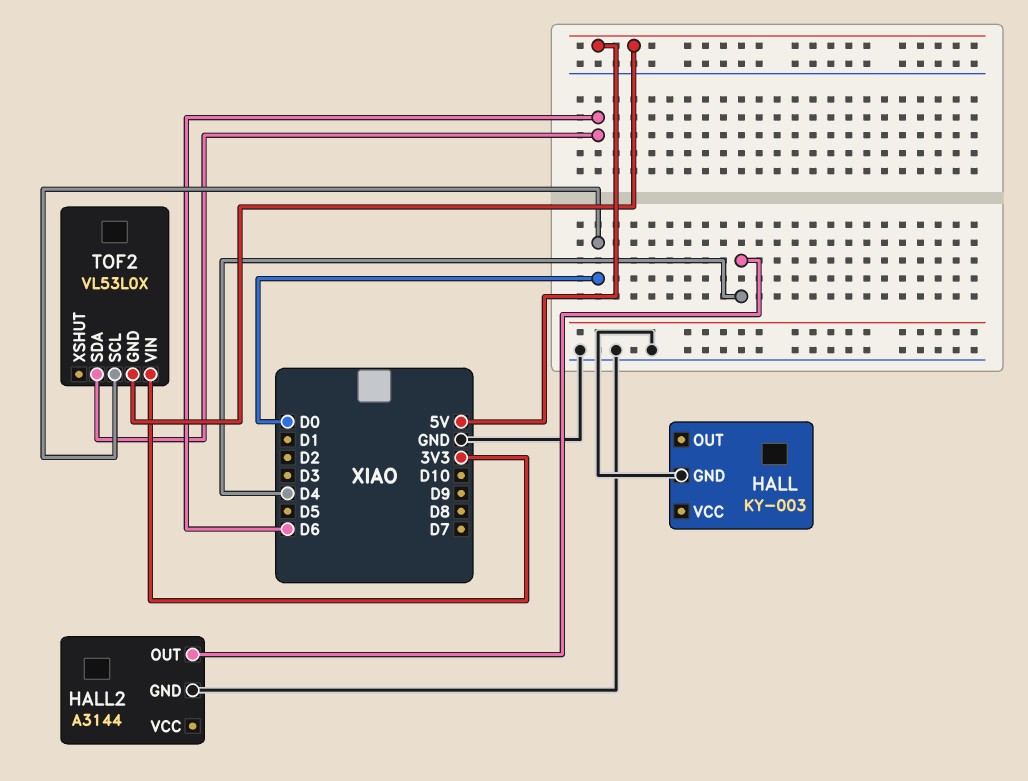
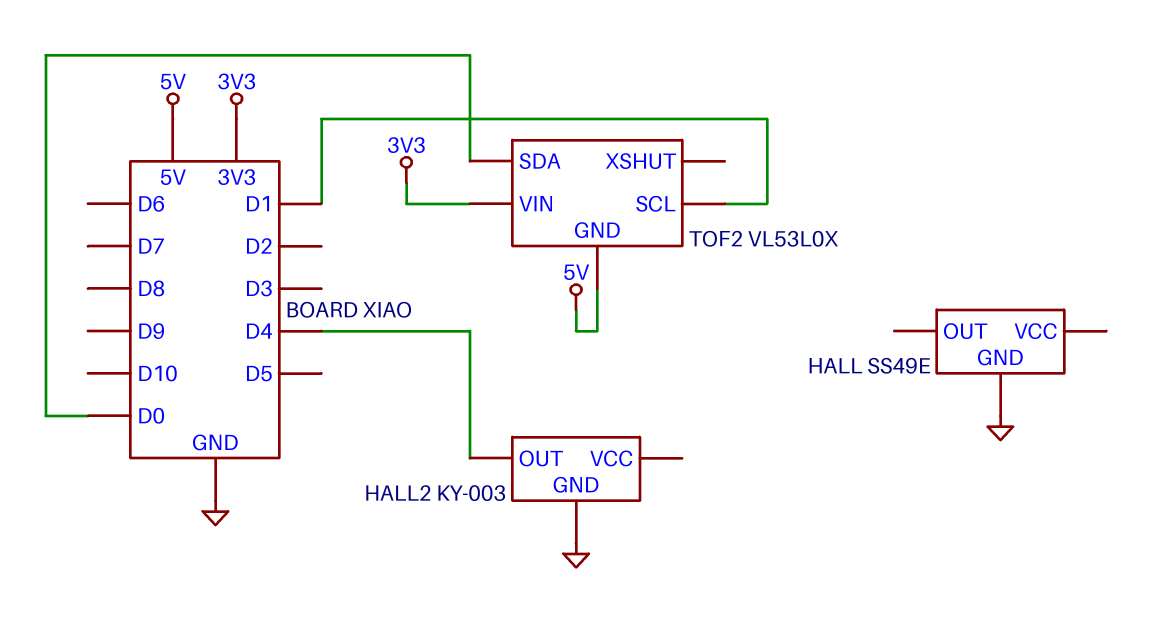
HALL: KY-003 -> SS49E
HALL2: A3144 -> KY-003
TOF2 pin SCL: D0 -> D1
TOF2 pin SDA: D6 -> D0

